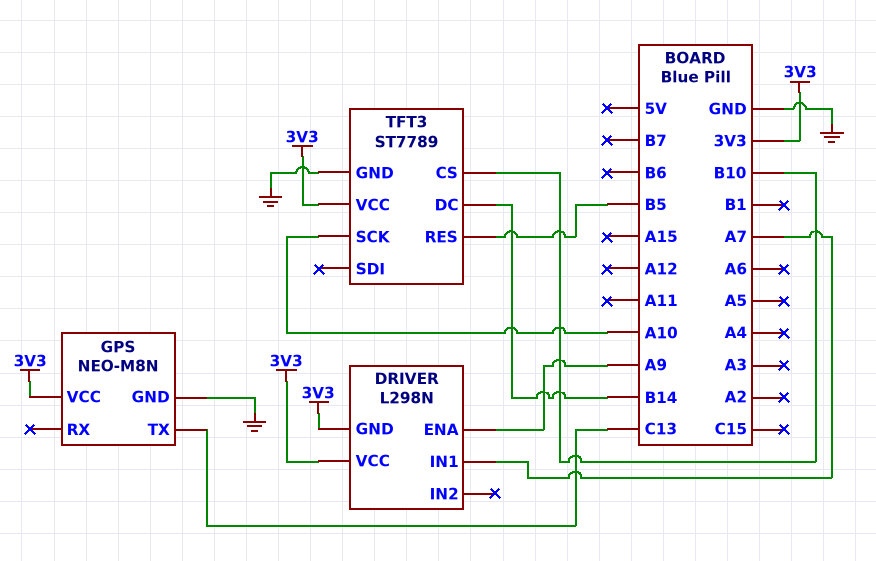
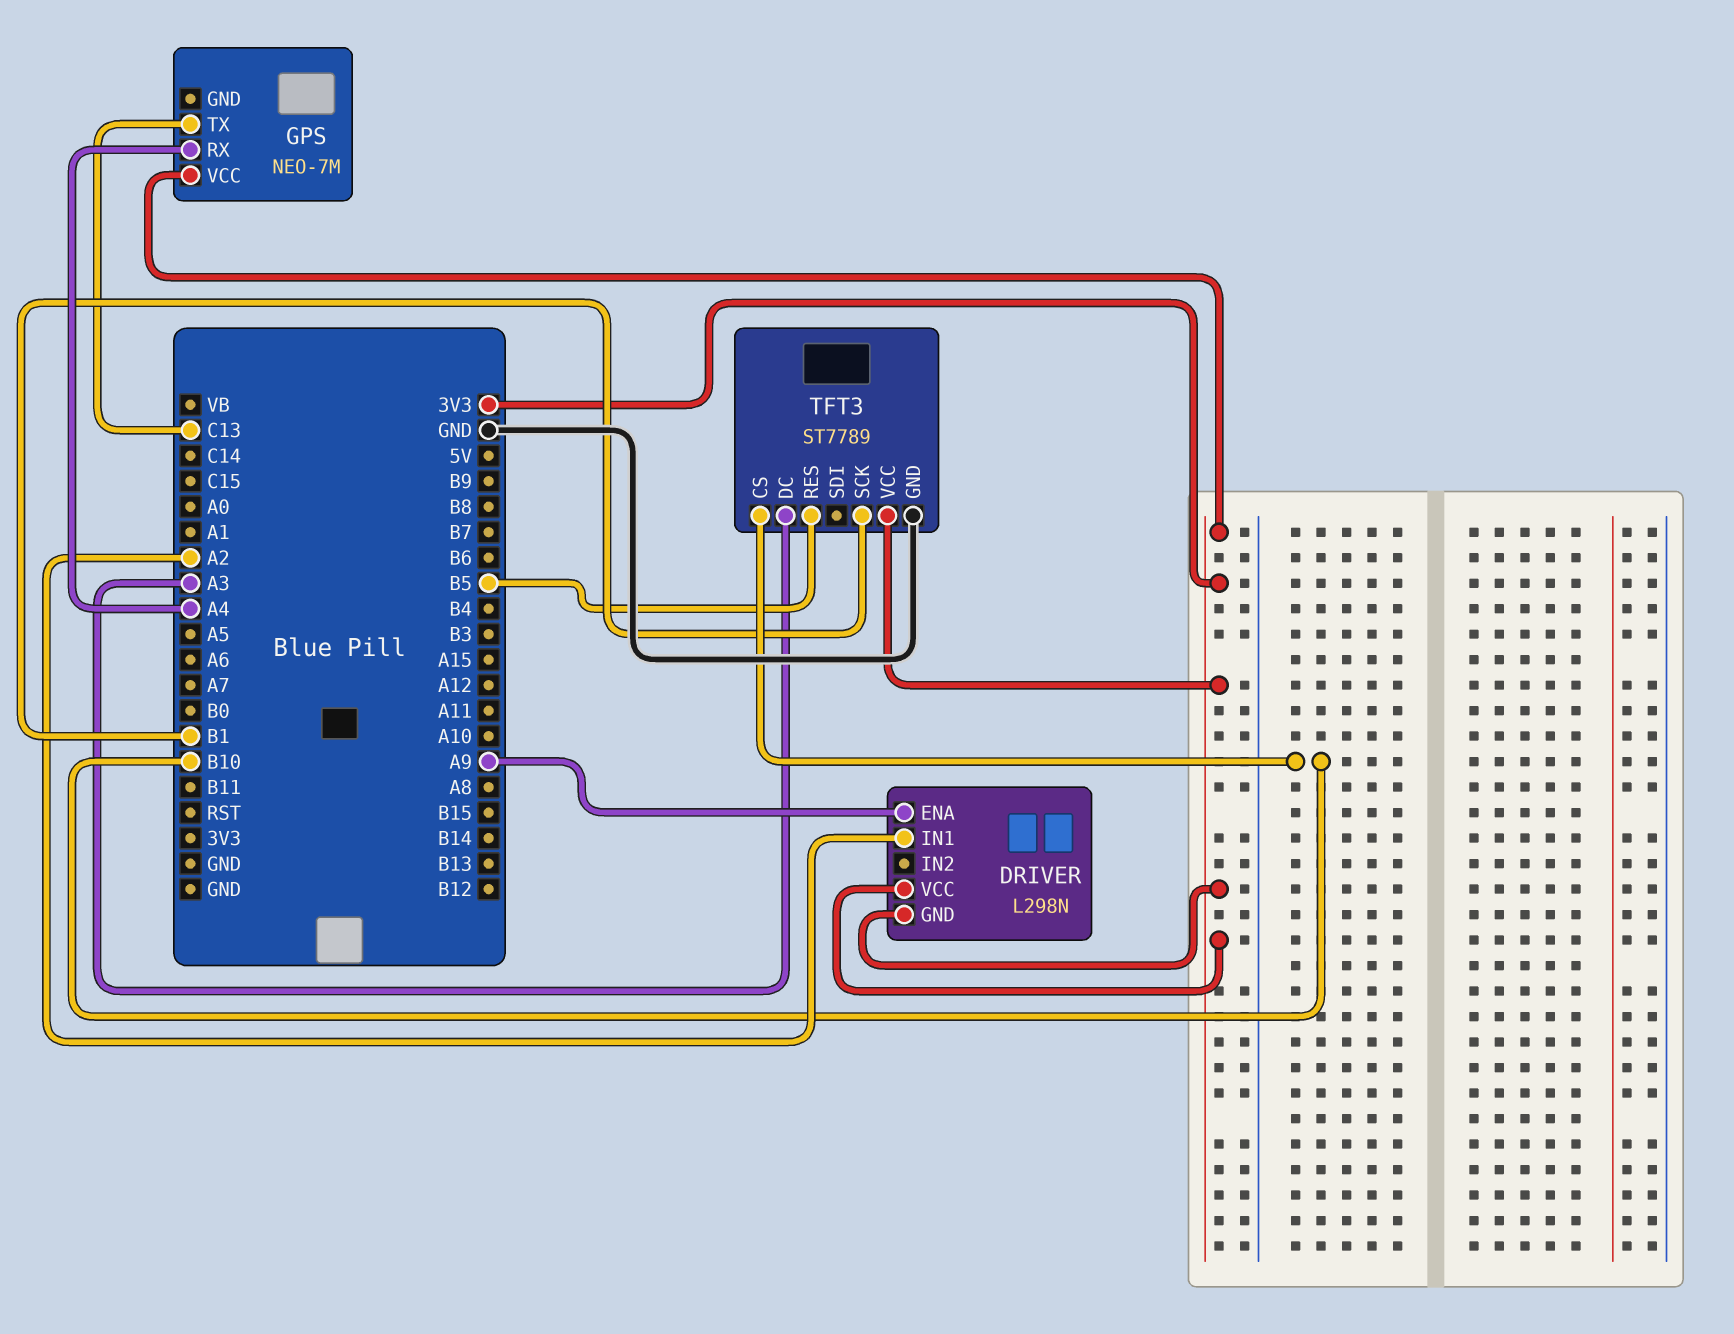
DRIVER pin IN1: A7 -> A2
GPS: NEO-M8N -> NEO-7M
GPS pin GND: GND -> none
GPS pin RX: none -> A4
TFT3 pin DC: B14 -> A3
TFT3 pin SCK: A10 -> B1

